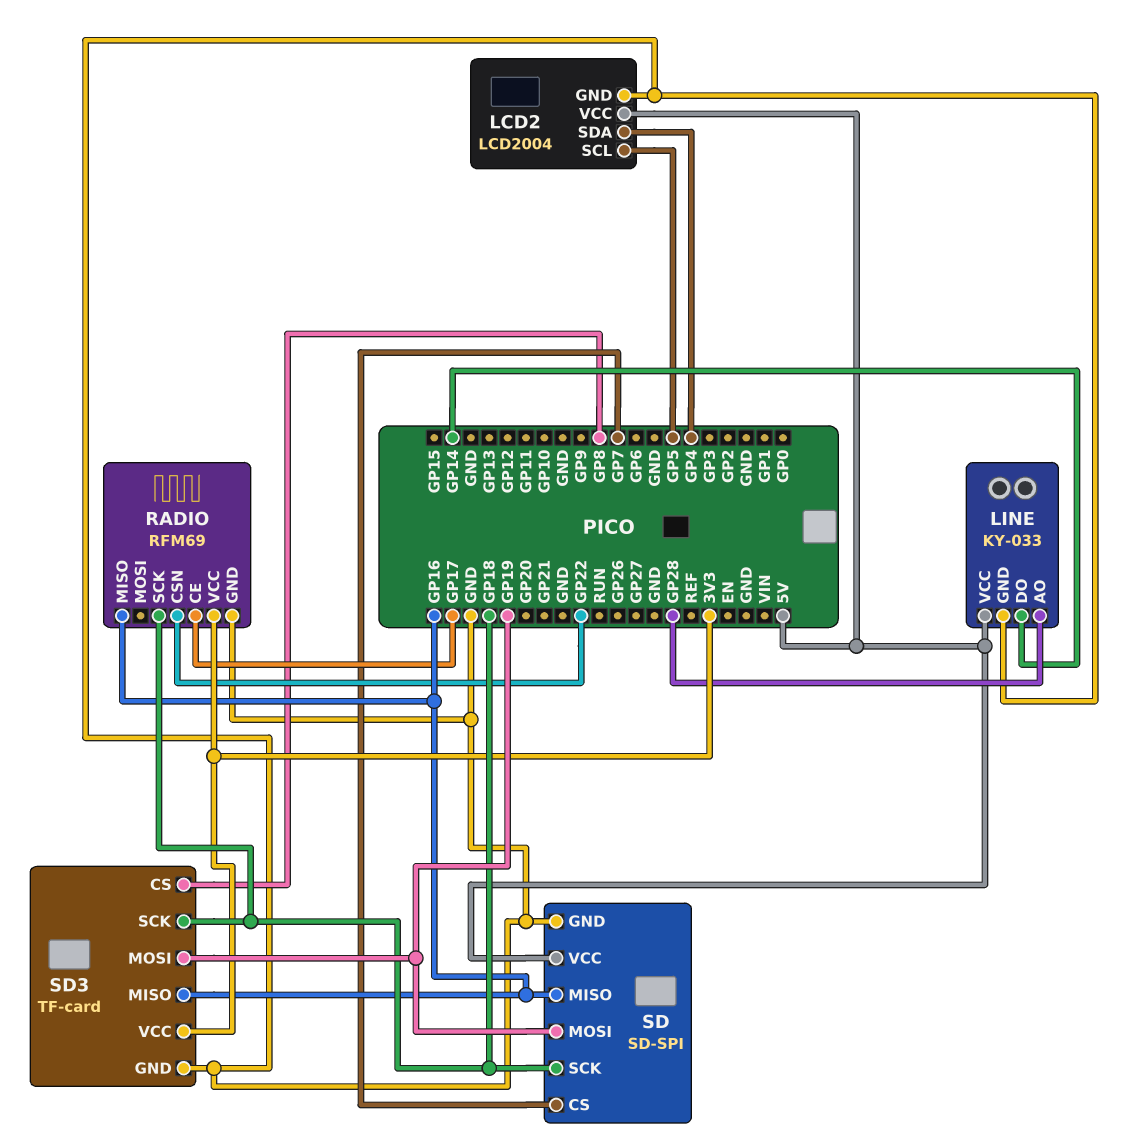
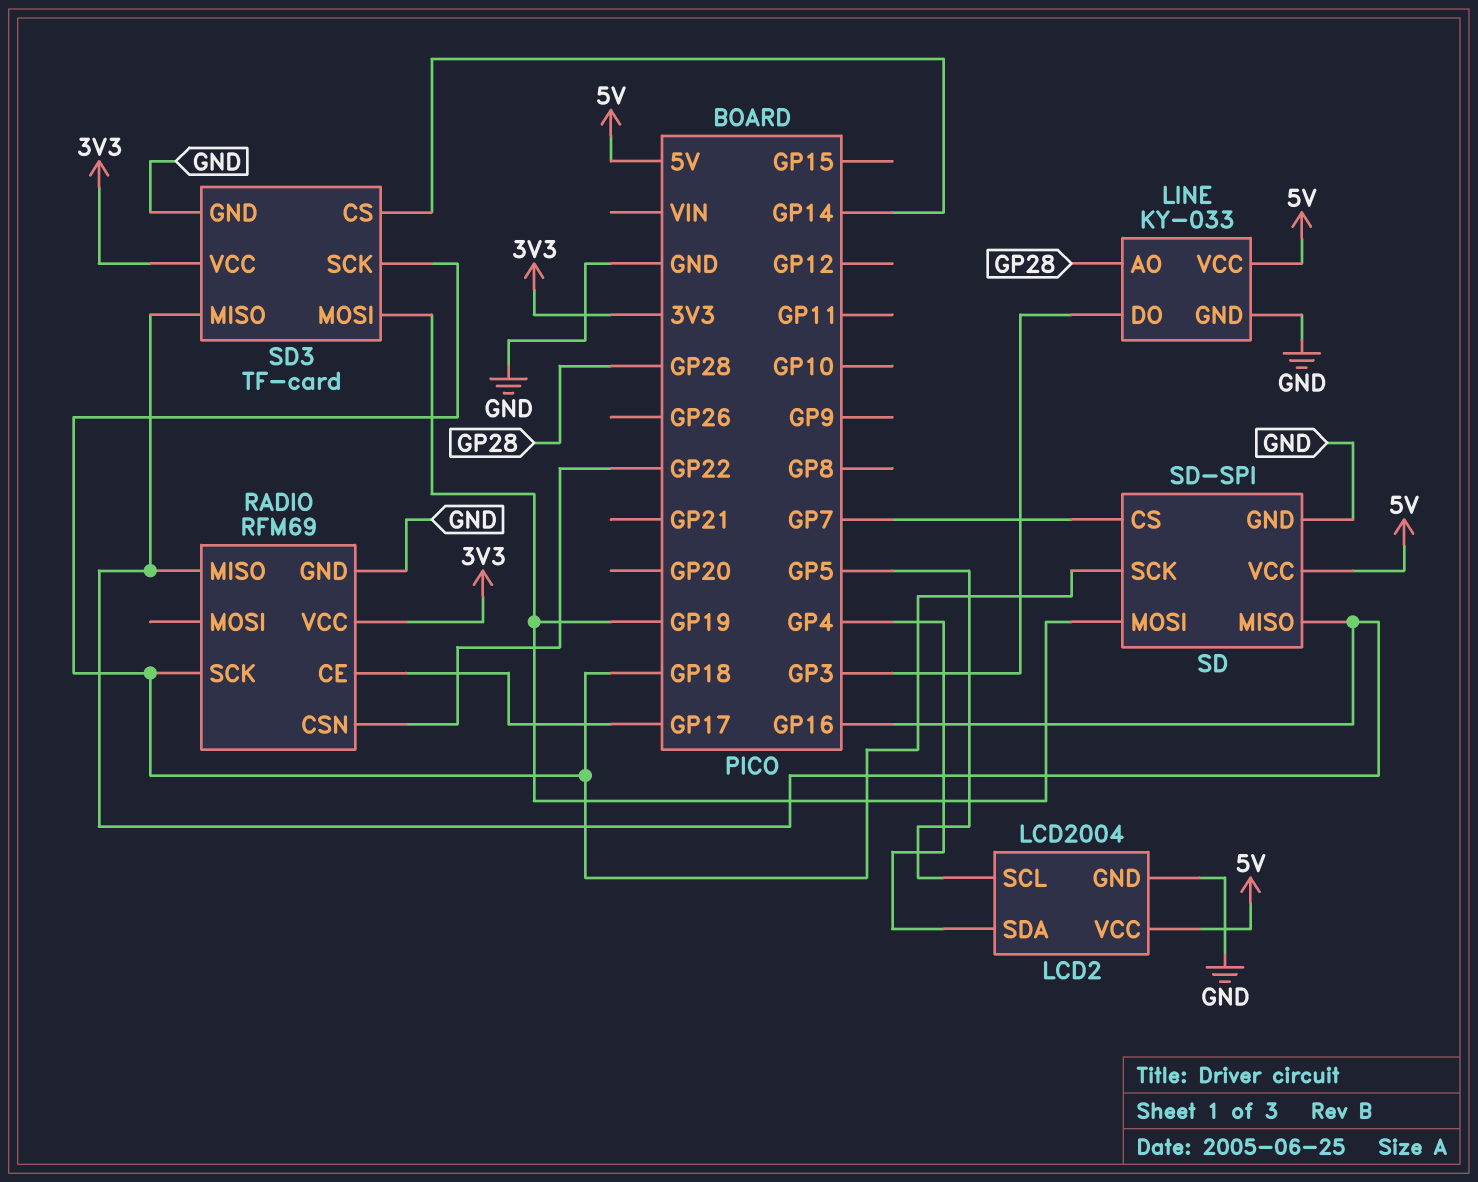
LINE pin DO: GP14 -> GP3
SD3 pin CS: GP8 -> GP14

